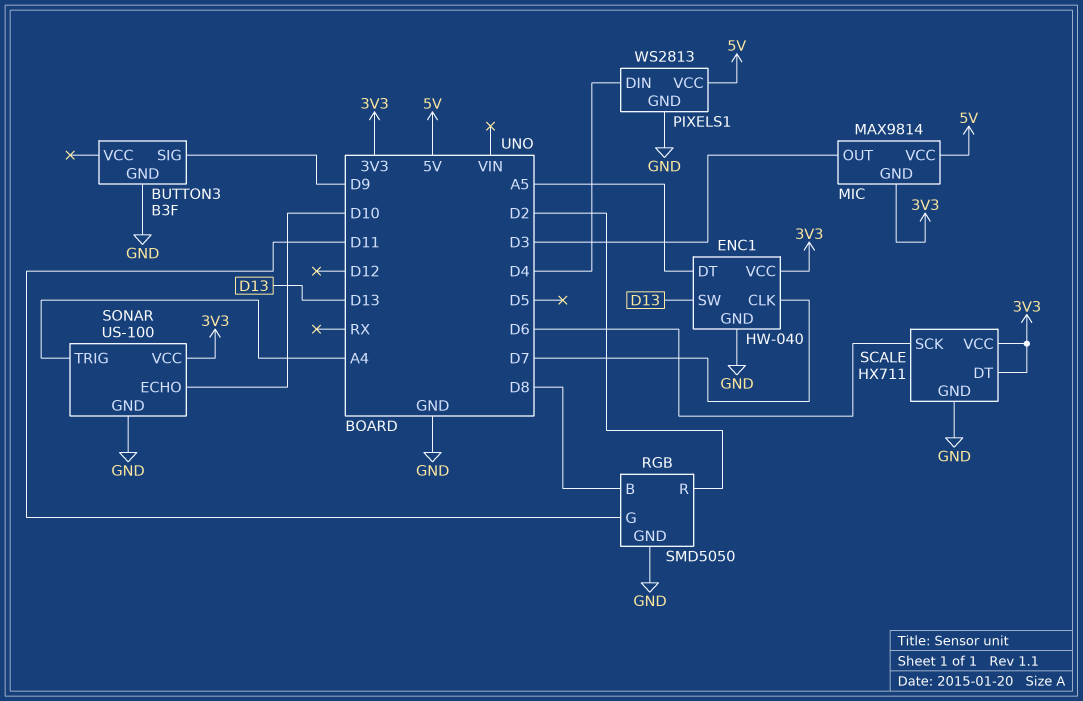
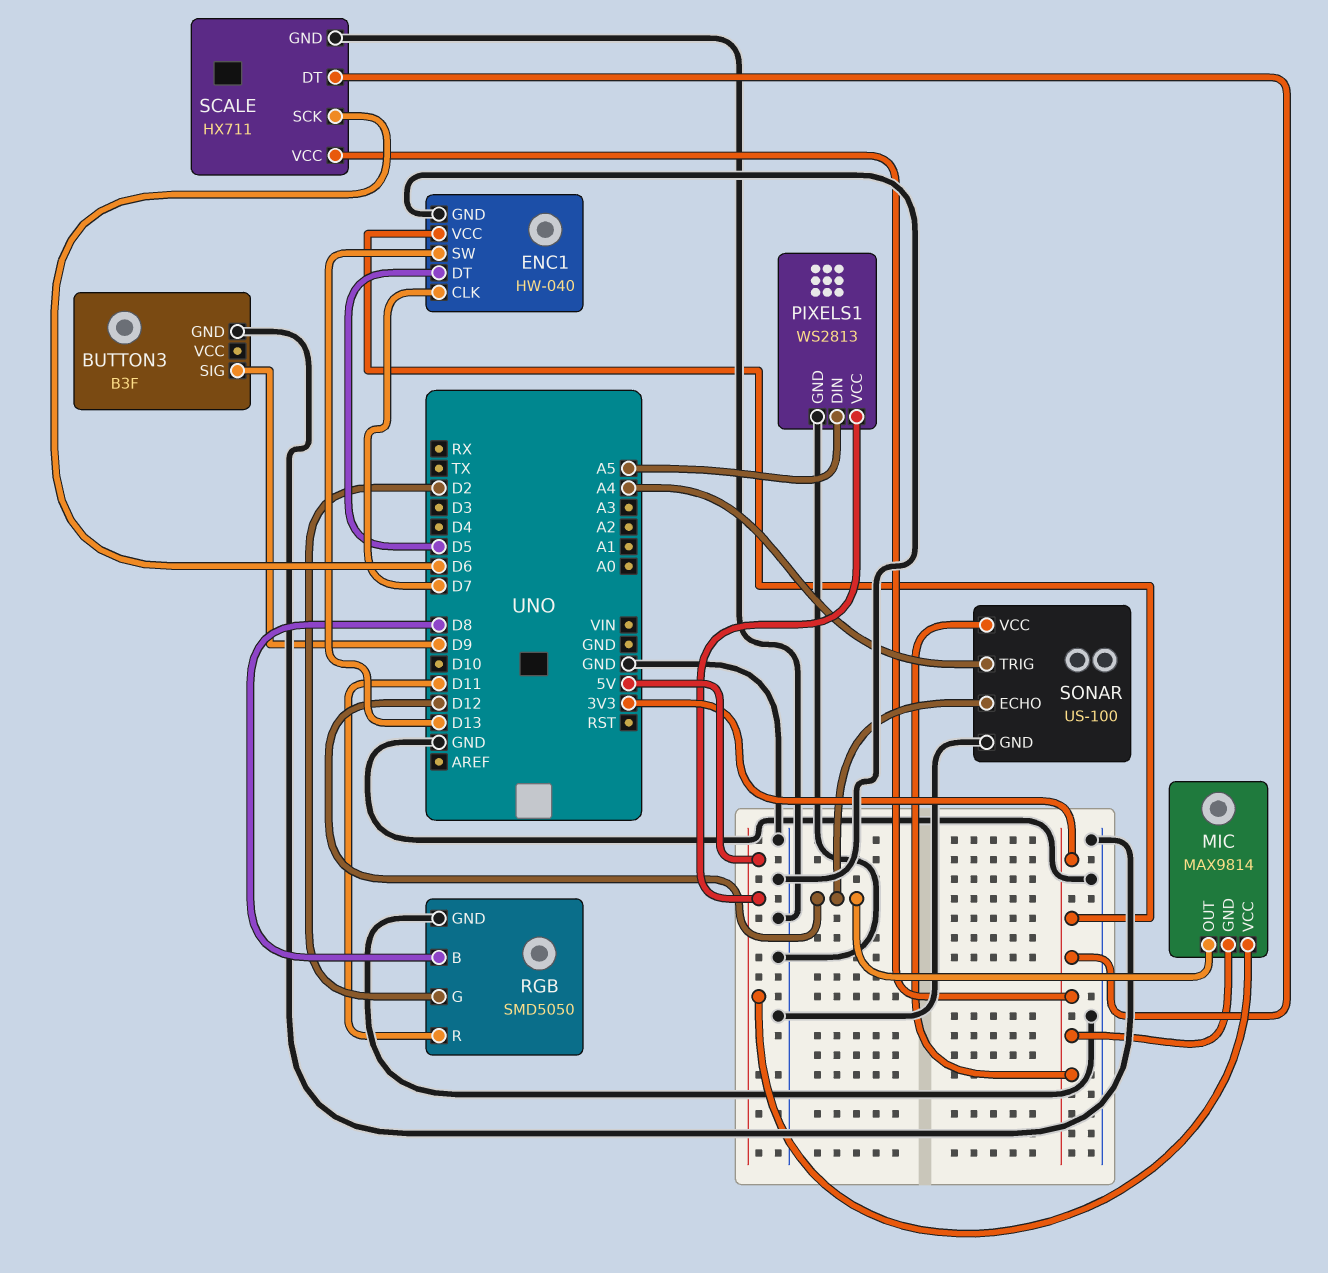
ENC1 pin DT: A5 -> D5
MIC pin OUT: D3 -> D12
PIXELS1 pin DIN: D4 -> A5
RGB pin G: D11 -> D2
RGB pin R: D2 -> D11
SONAR pin ECHO: D10 -> D12

